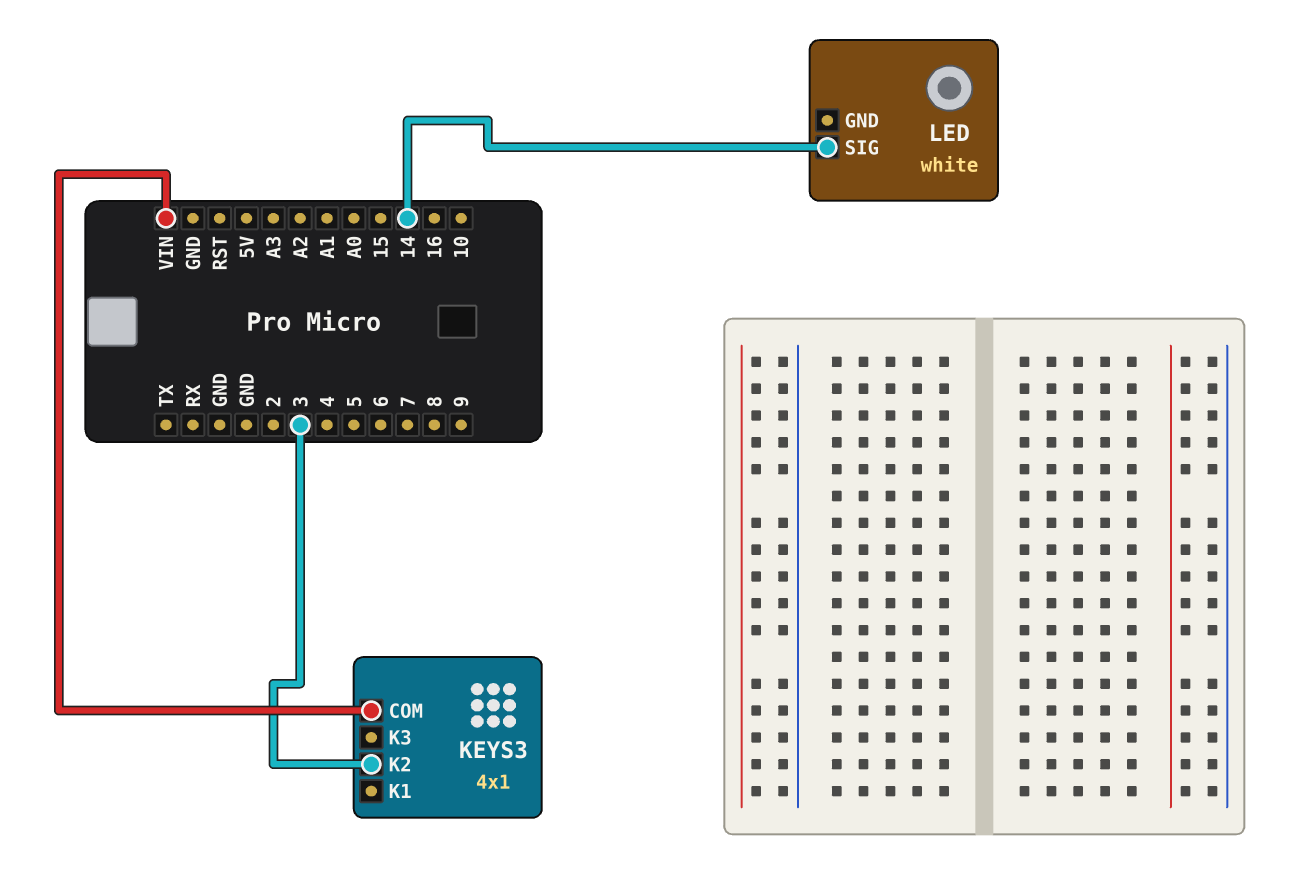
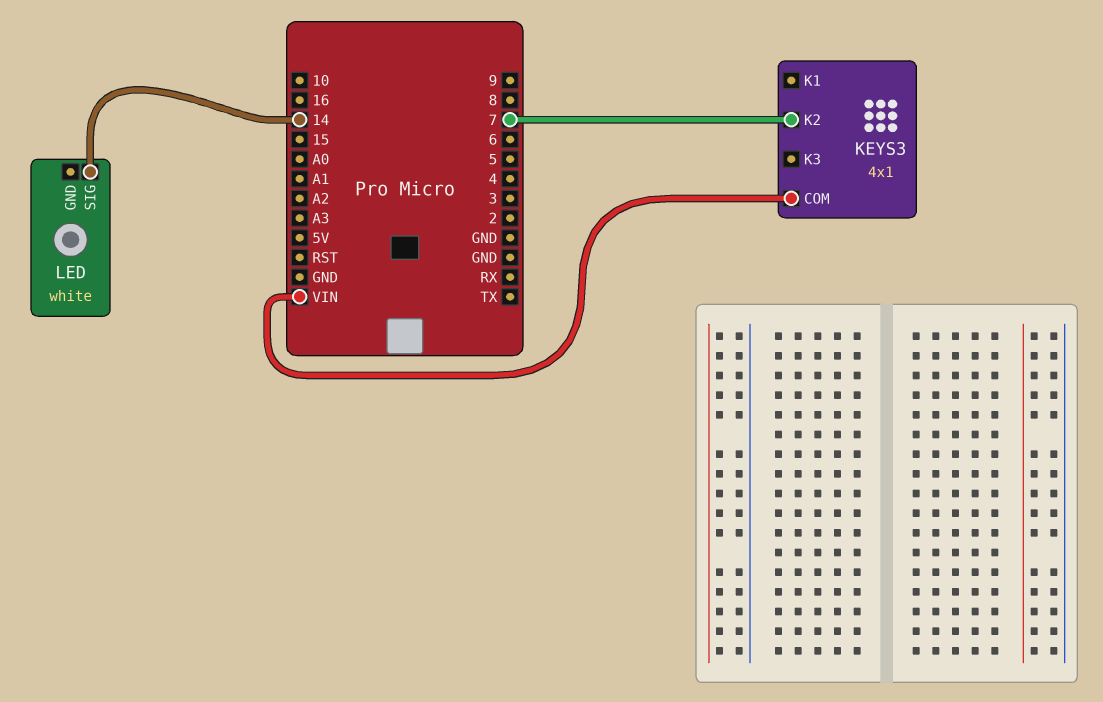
KEYS3 pin K2: 3 -> 7

